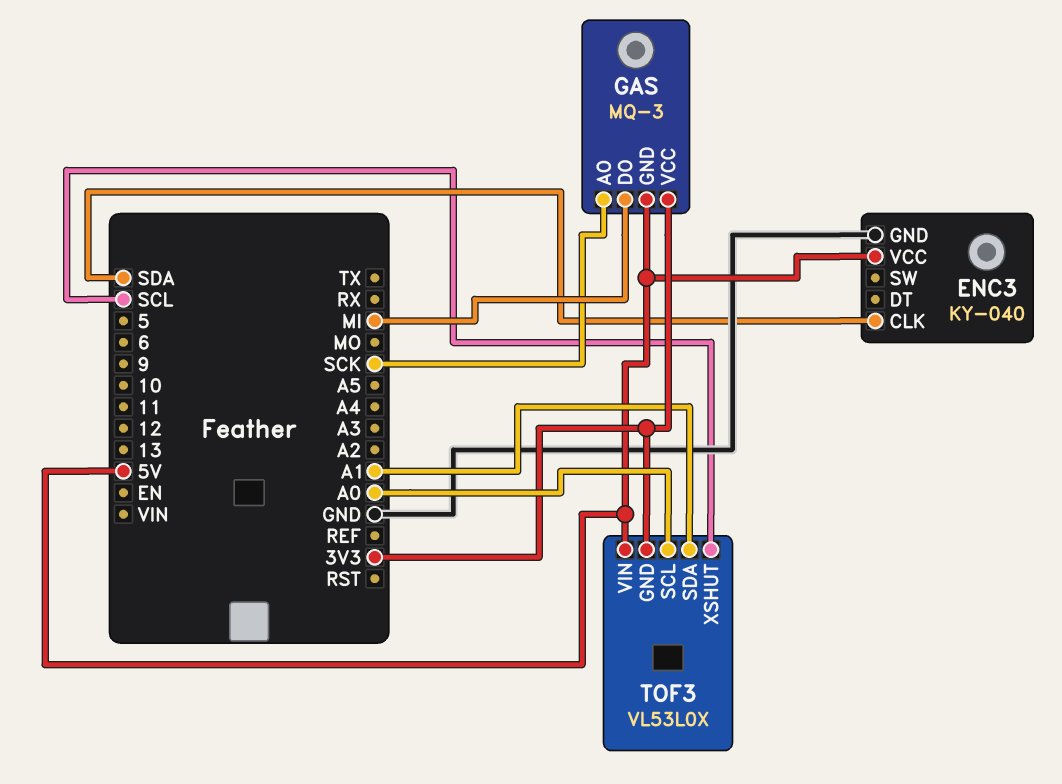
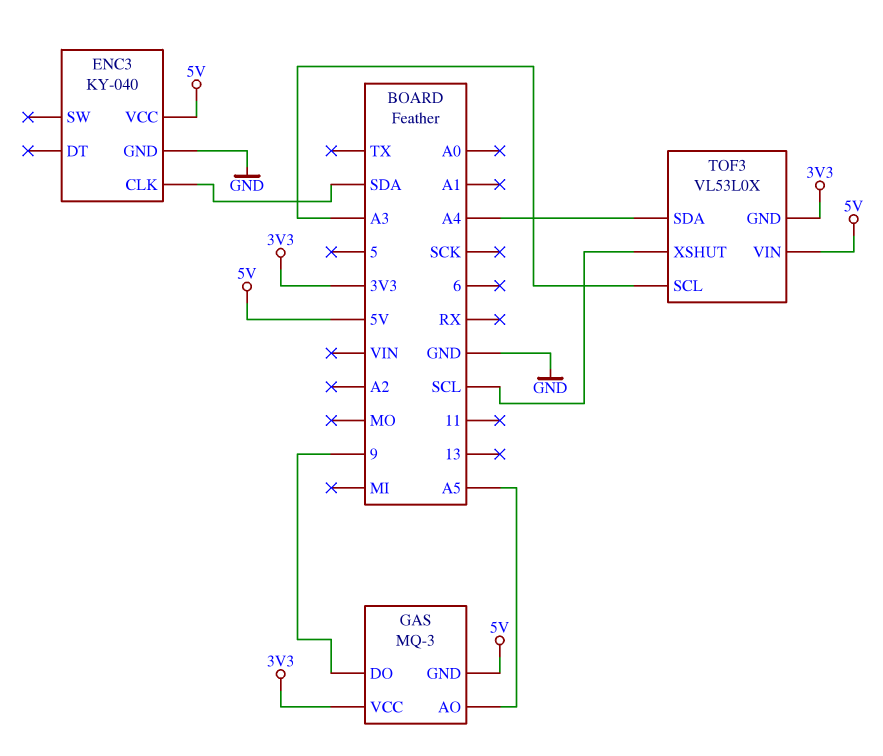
GAS pin AO: SCK -> A5
GAS pin DO: MI -> 9
TOF3 pin SCL: A0 -> A3
TOF3 pin SDA: A1 -> A4

